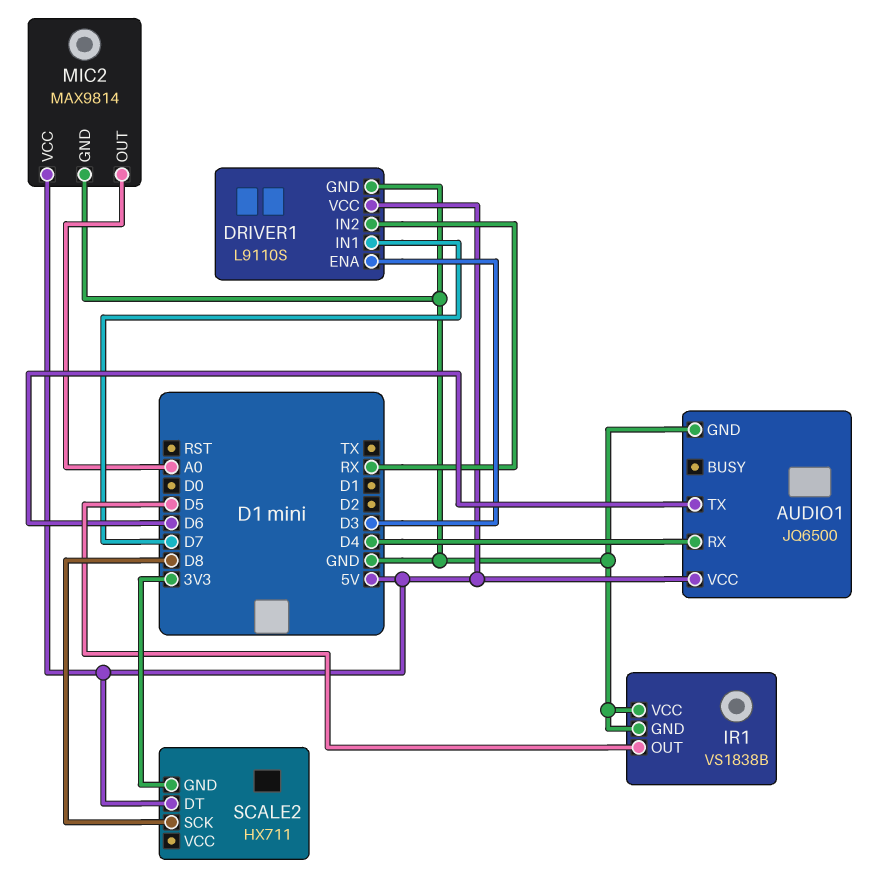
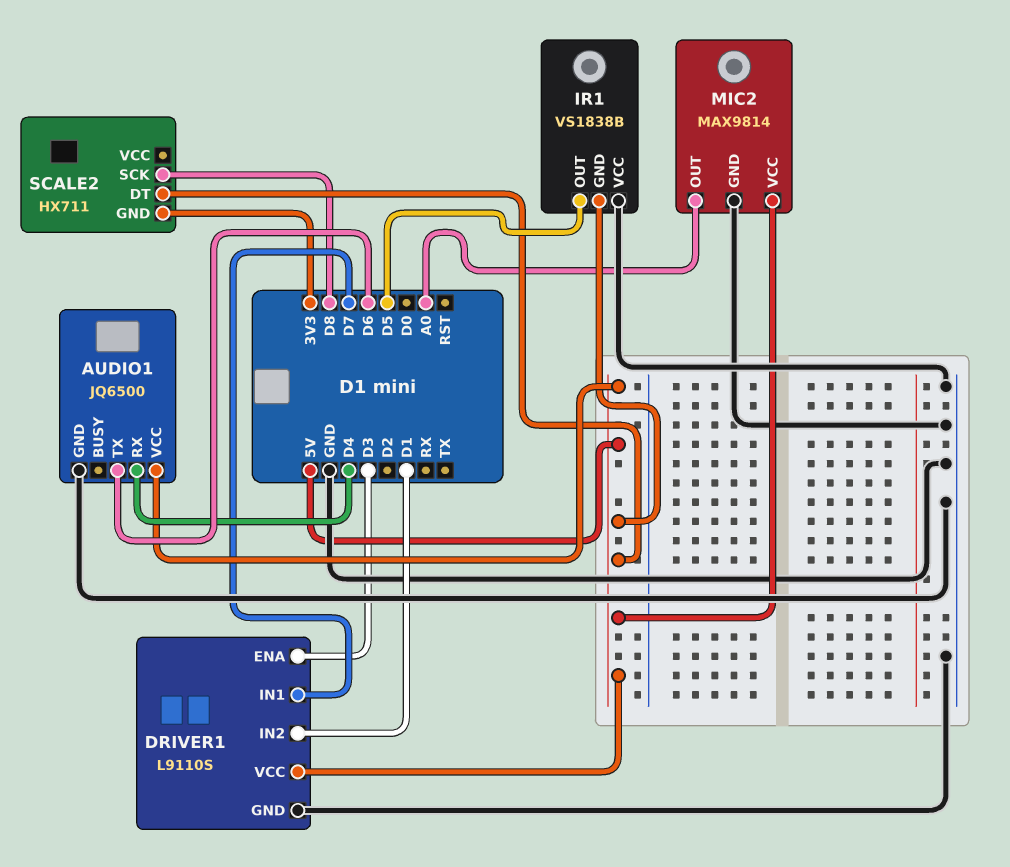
DRIVER1 pin IN2: RX -> D1
IR1 pin GND: GND -> 5V

